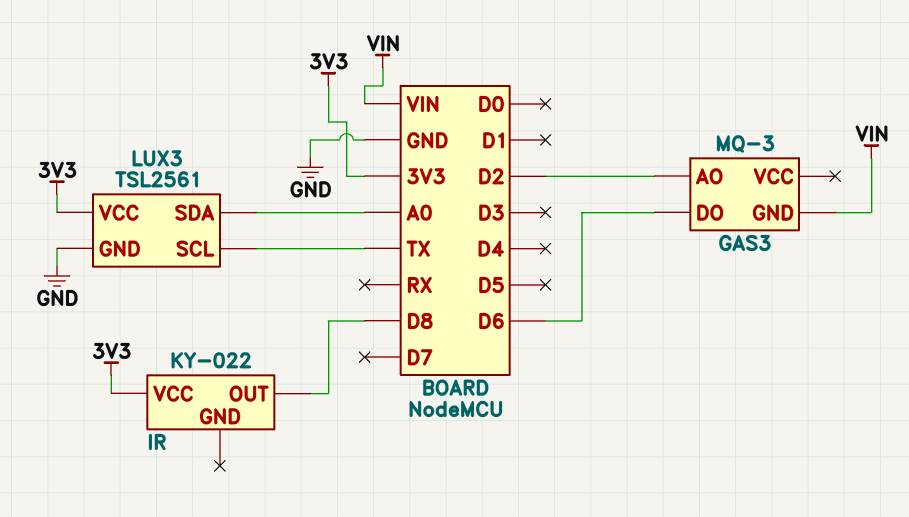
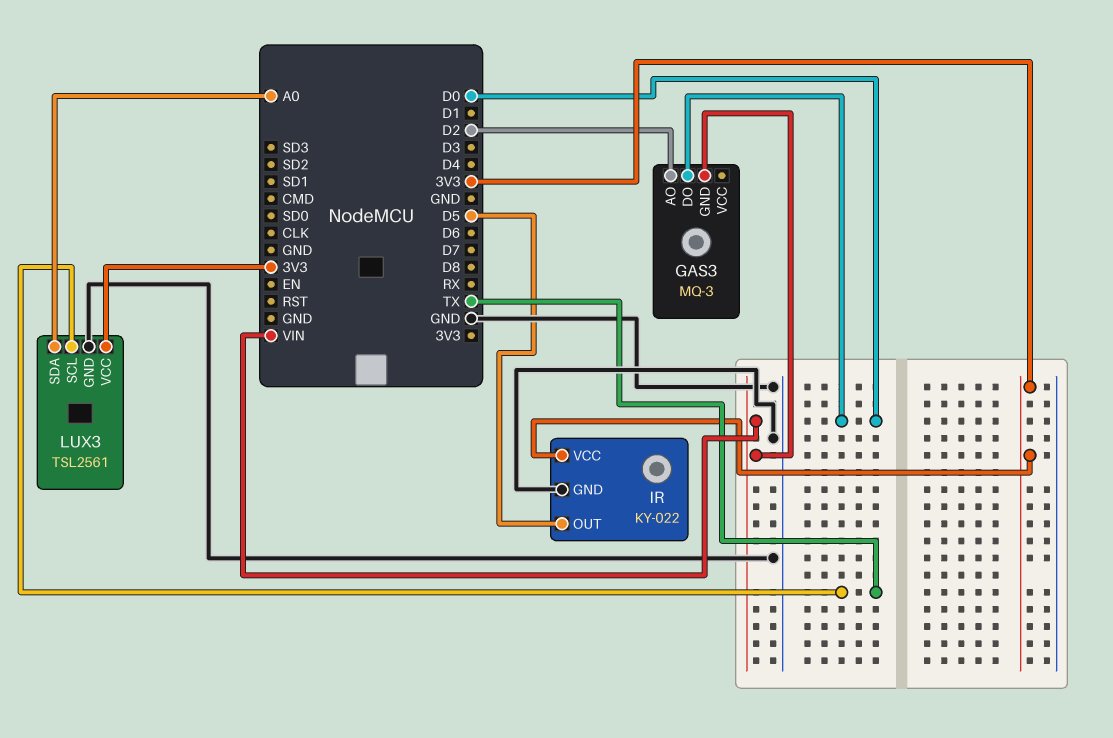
GAS3 pin DO: D6 -> D0
IR pin GND: none -> GND
IR pin OUT: D8 -> D5

